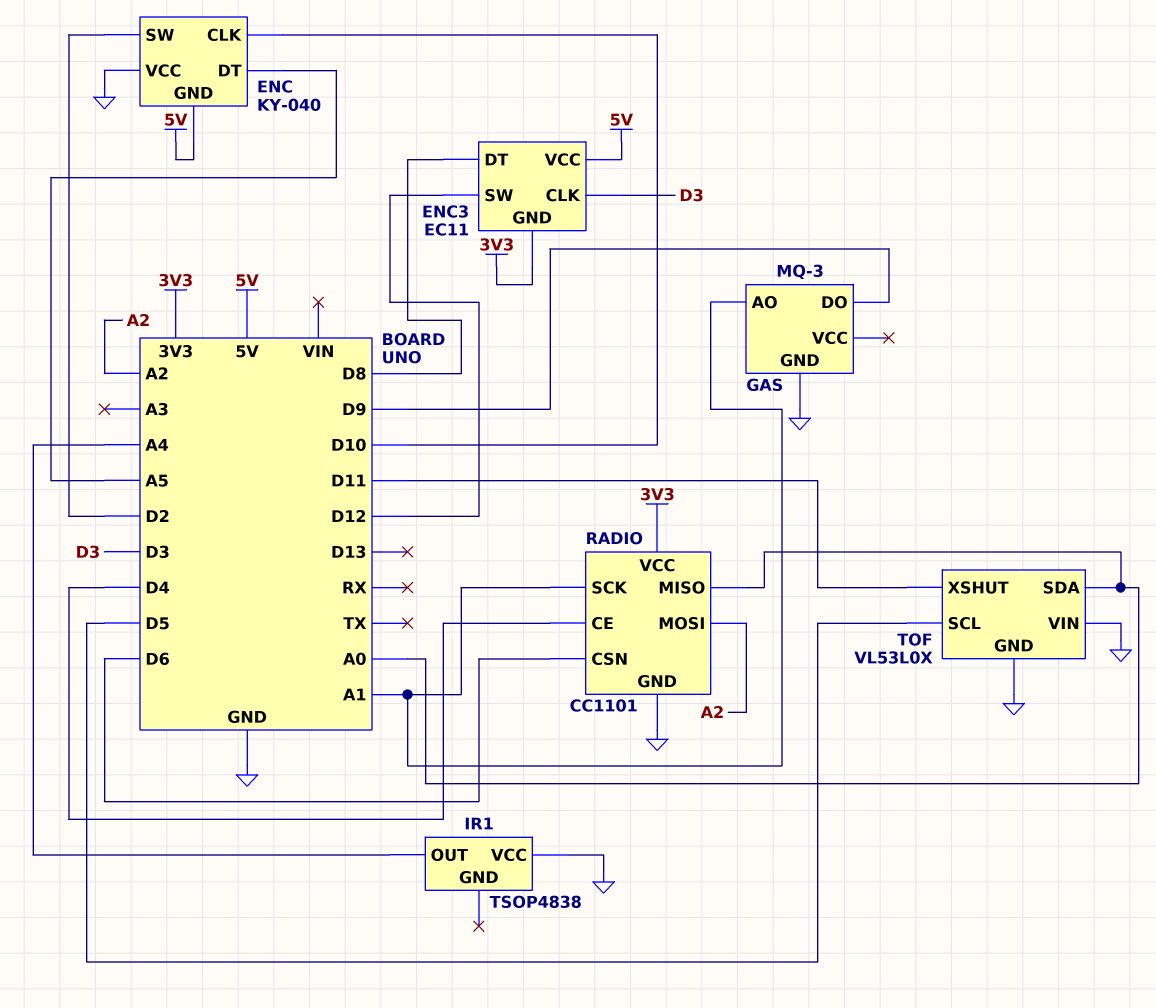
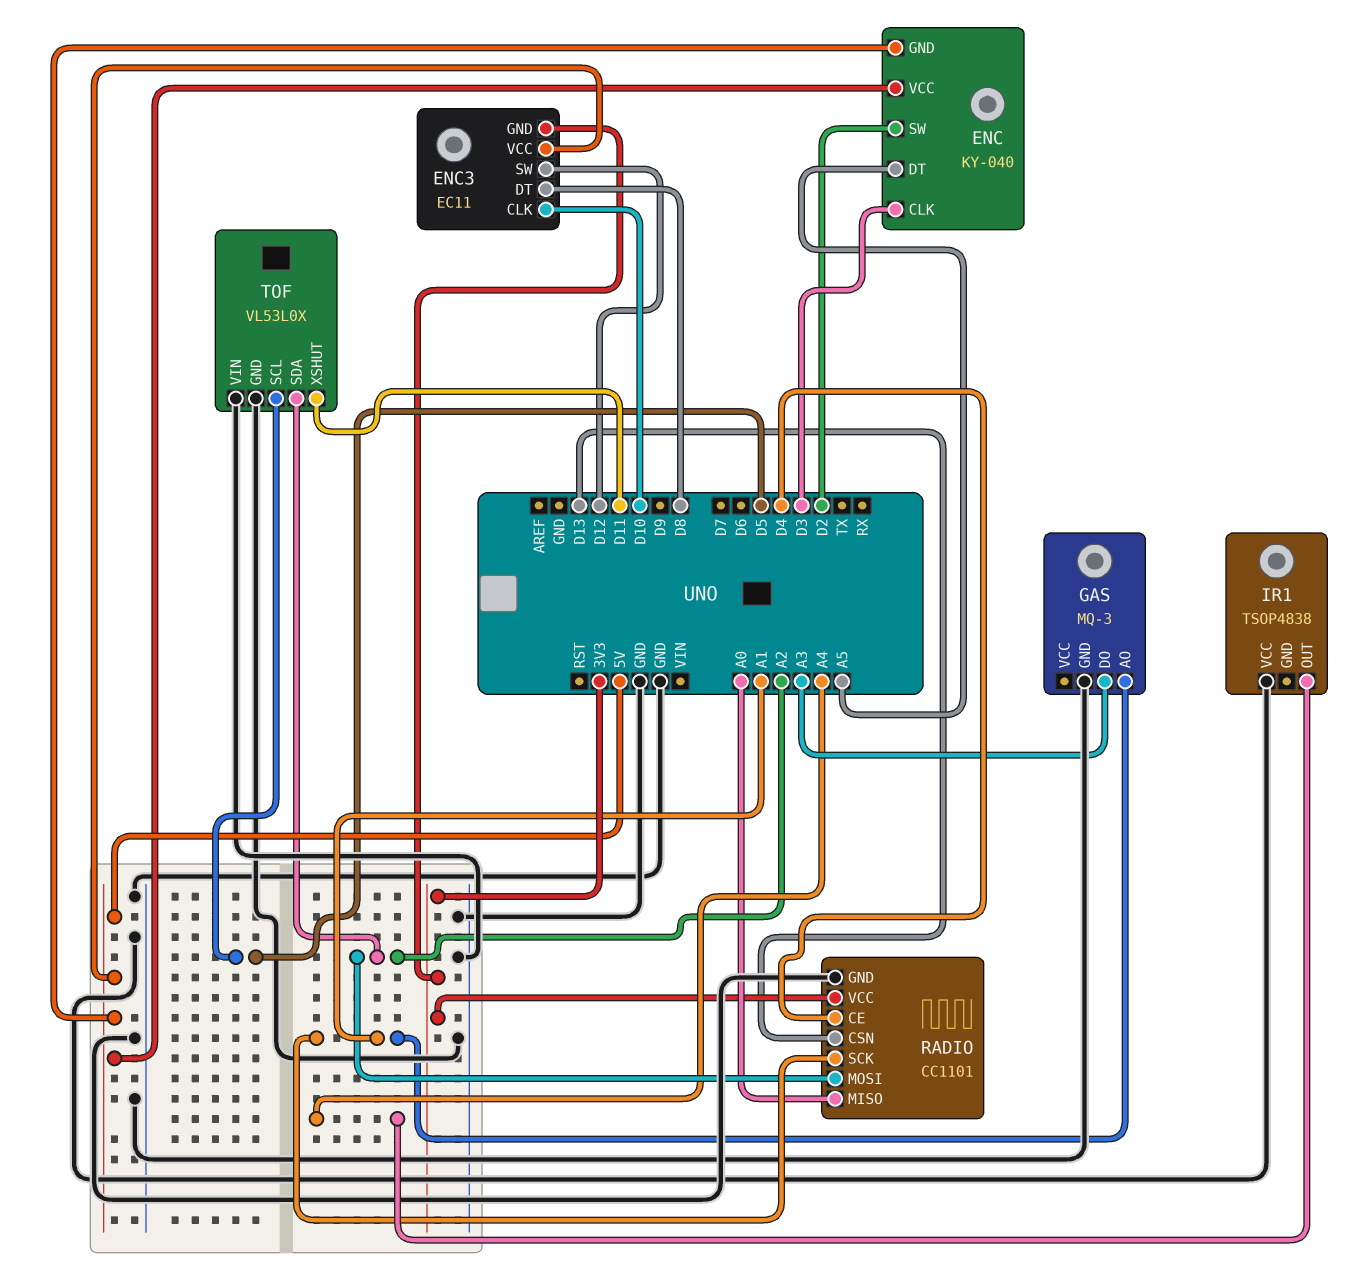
ENC pin CLK: D10 -> D3
ENC pin VCC: GND -> 5V
ENC3 pin CLK: D3 -> D10
GAS pin DO: D9 -> A3
RADIO pin CSN: D6 -> D13
TOF pin SDA: A0 -> A2

